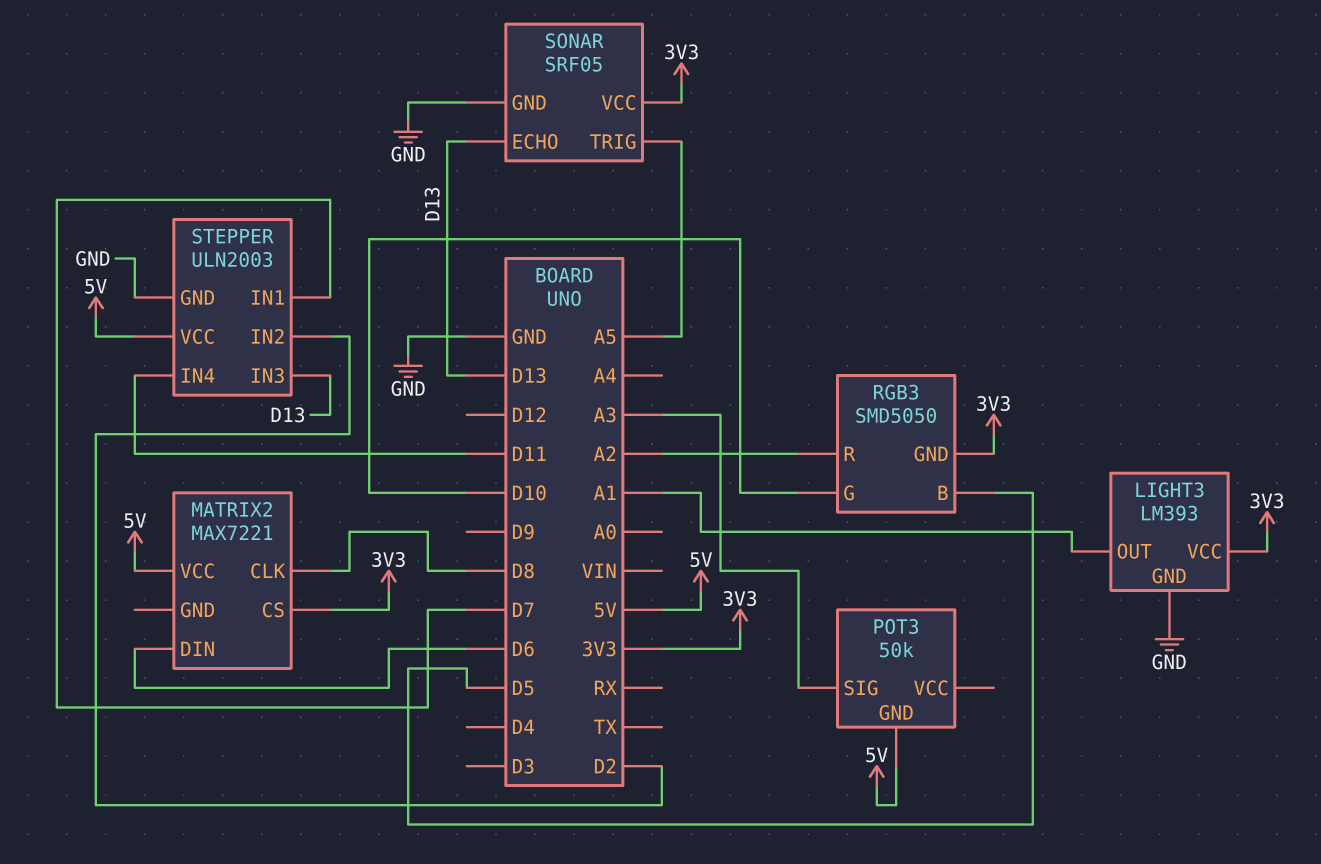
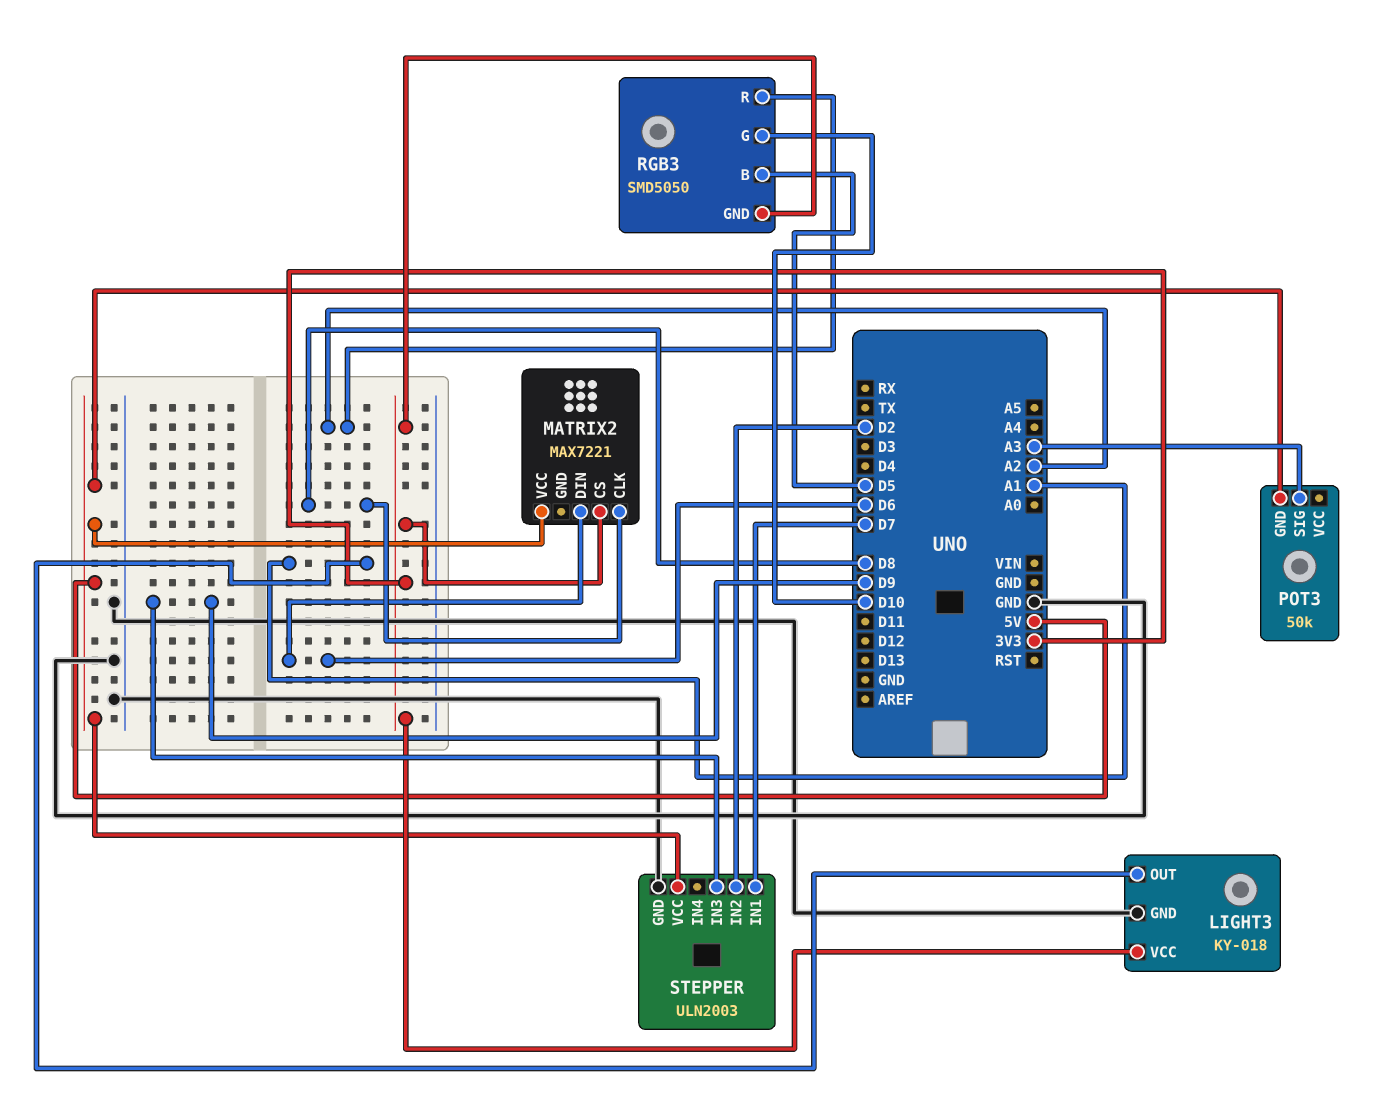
LIGHT3: LM393 -> KY-018
SONAR: SRF05 -> none
SONAR pin ECHO: D13 -> none
SONAR pin GND: GND -> none
SONAR pin TRIG: A5 -> none
SONAR pin VCC: 3V3 -> none
STEPPER pin IN3: D13 -> D9
STEPPER pin IN4: D11 -> none

